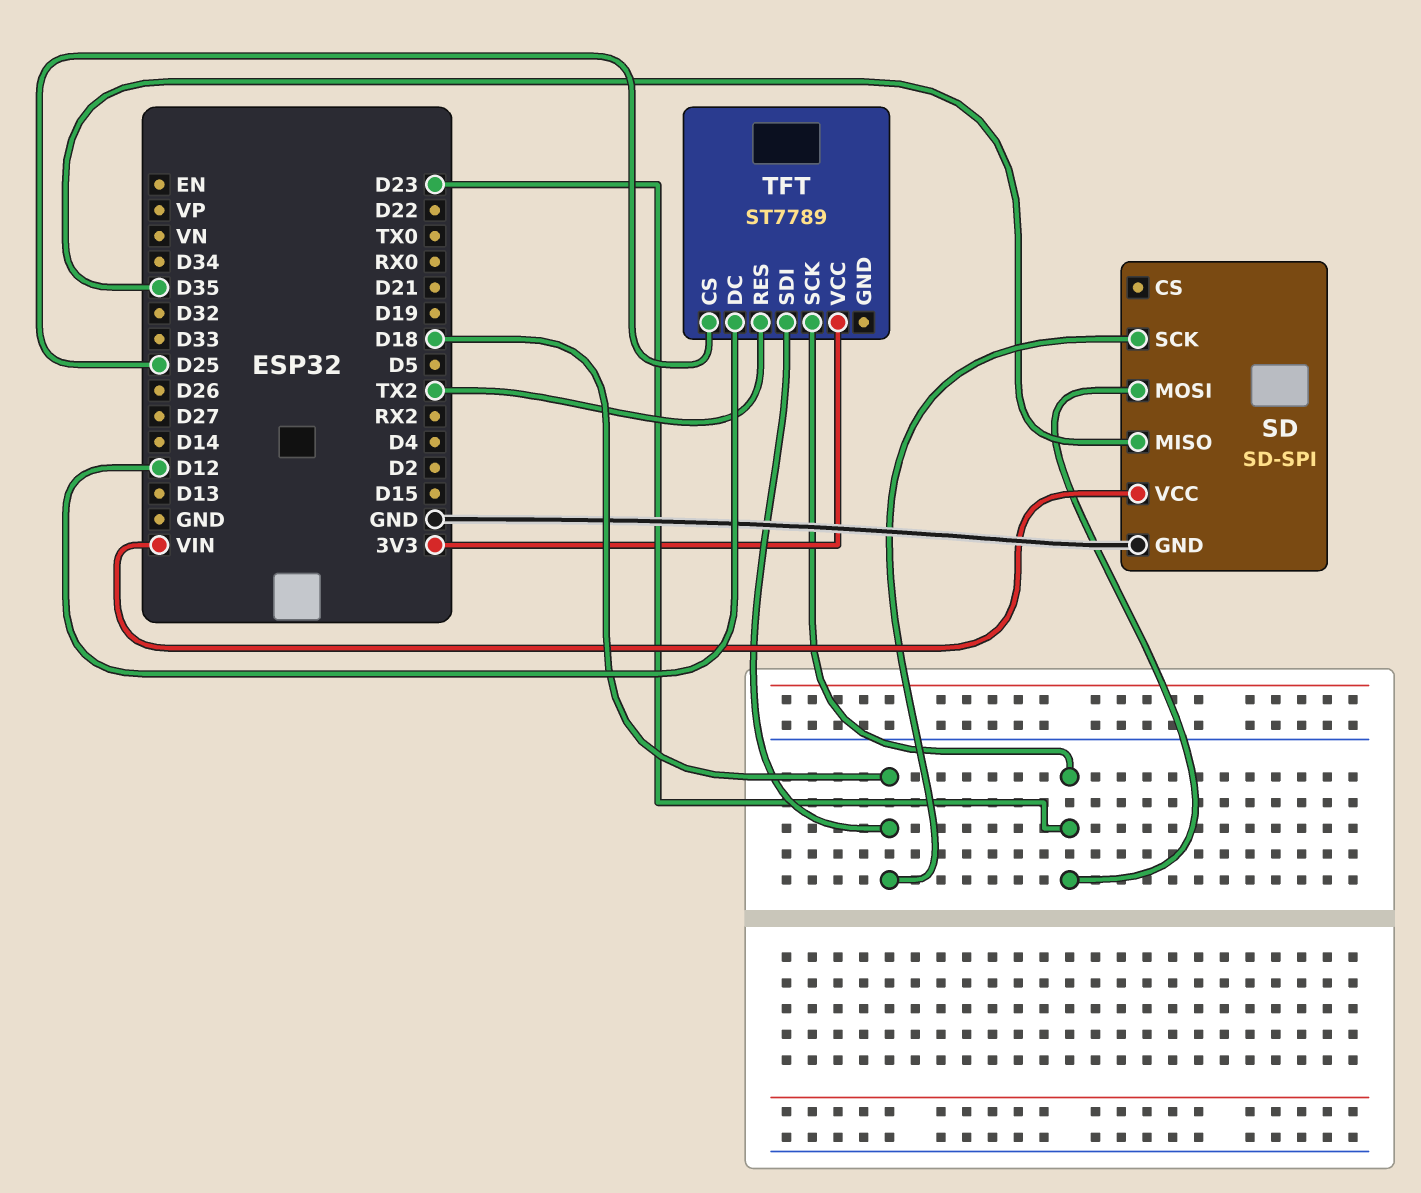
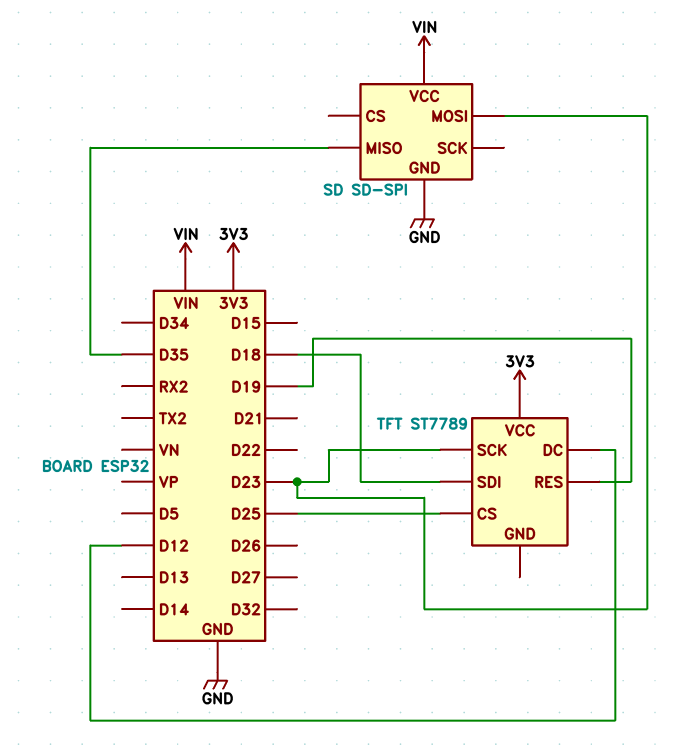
SD pin SCK: D18 -> none
TFT pin RES: TX2 -> D19

